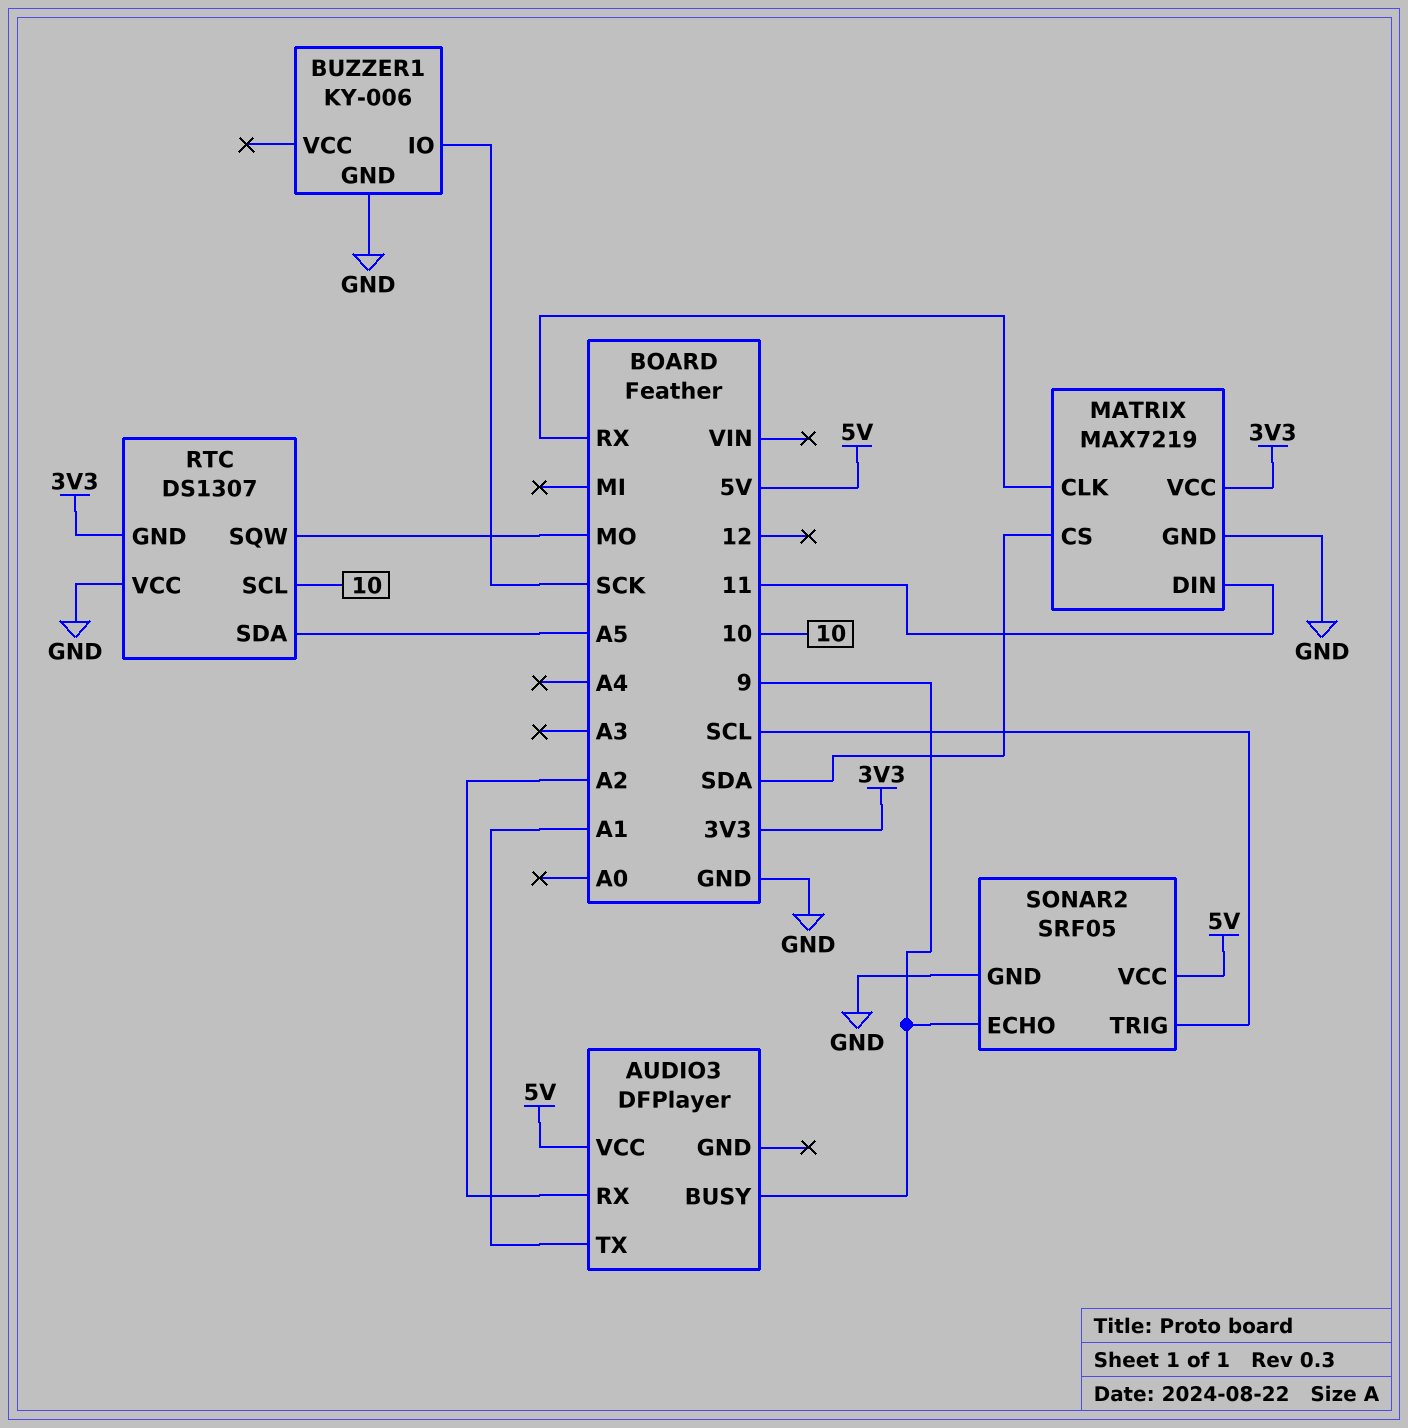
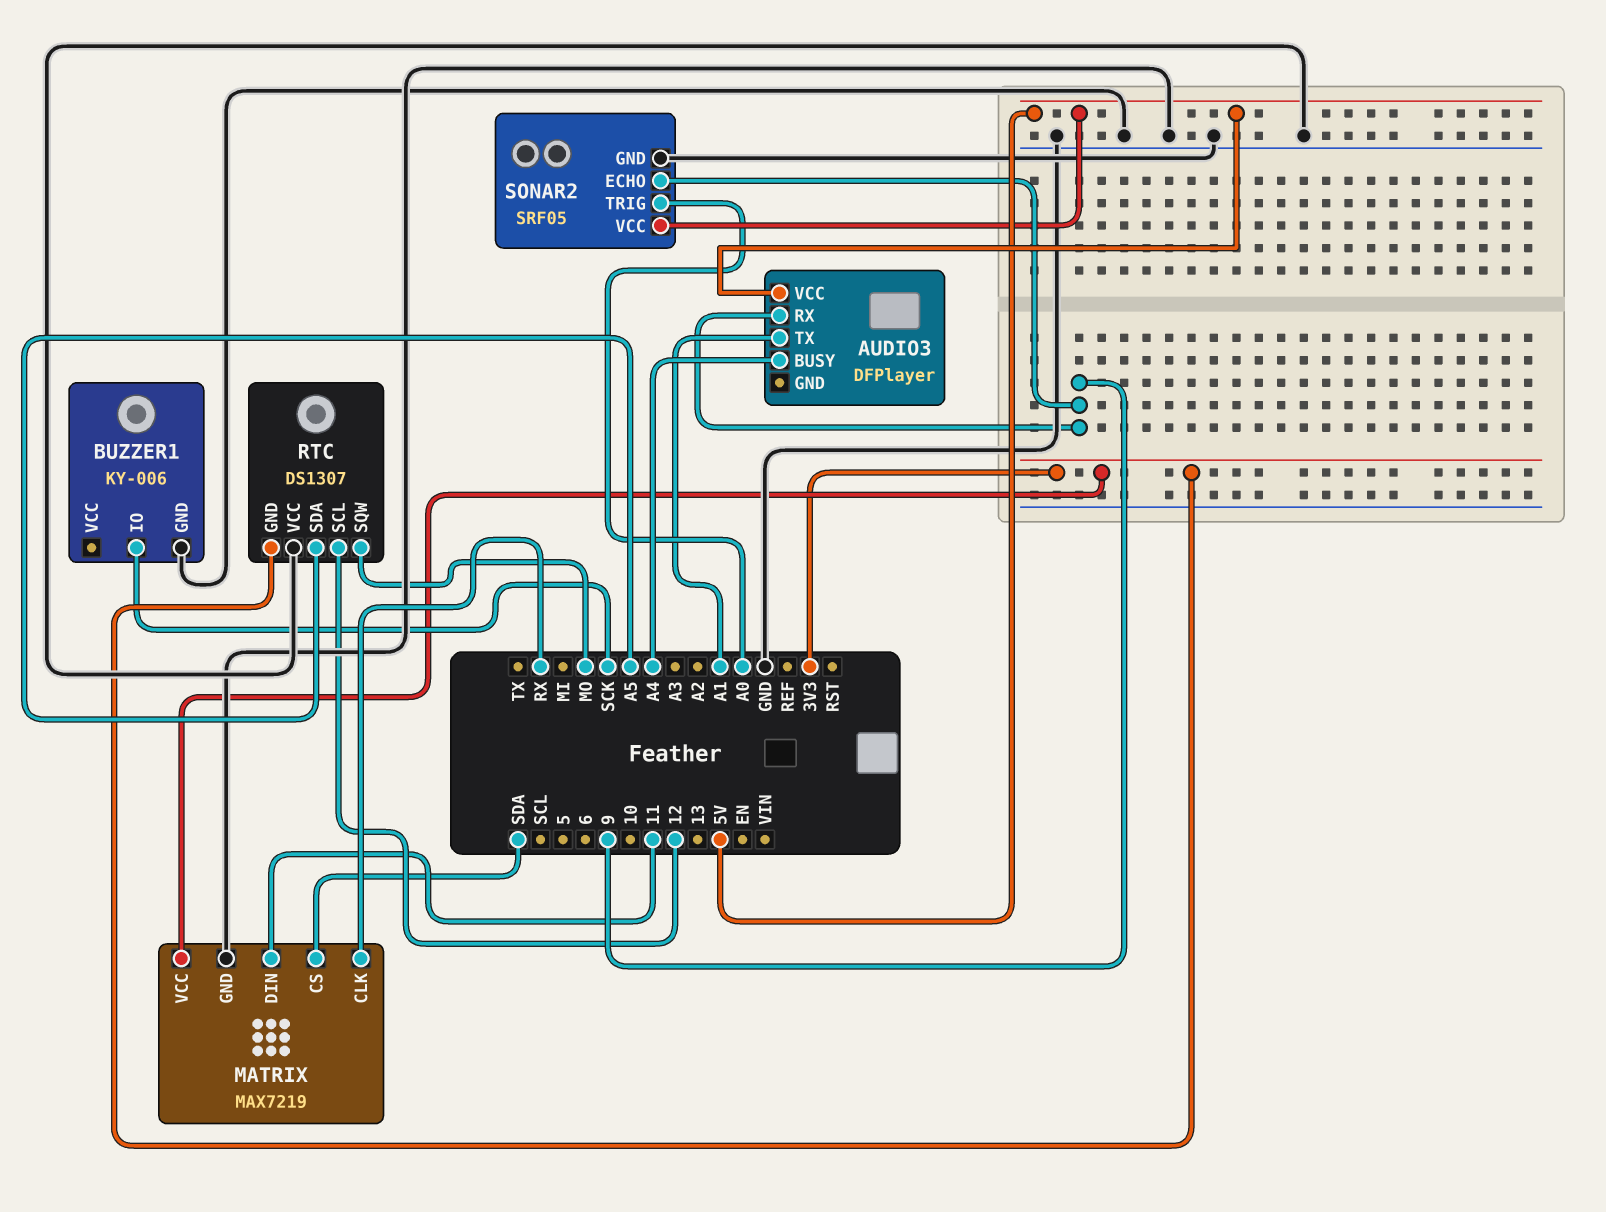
AUDIO3 pin BUSY: 9 -> A4
AUDIO3 pin RX: A2 -> 9
RTC pin SCL: 10 -> 12
SONAR2 pin TRIG: SCL -> A0

